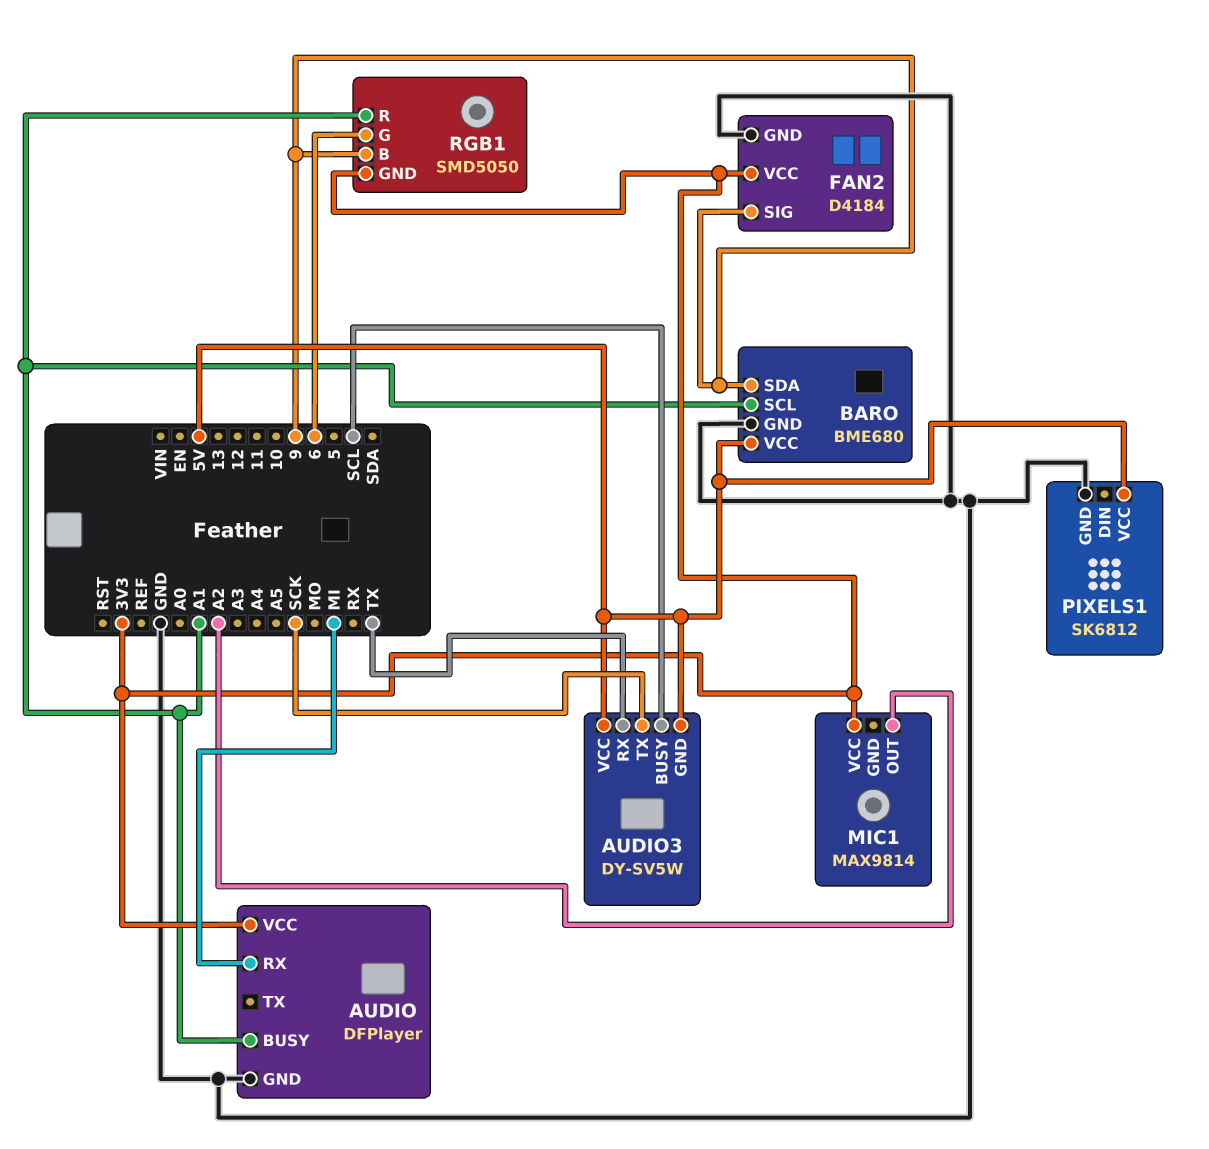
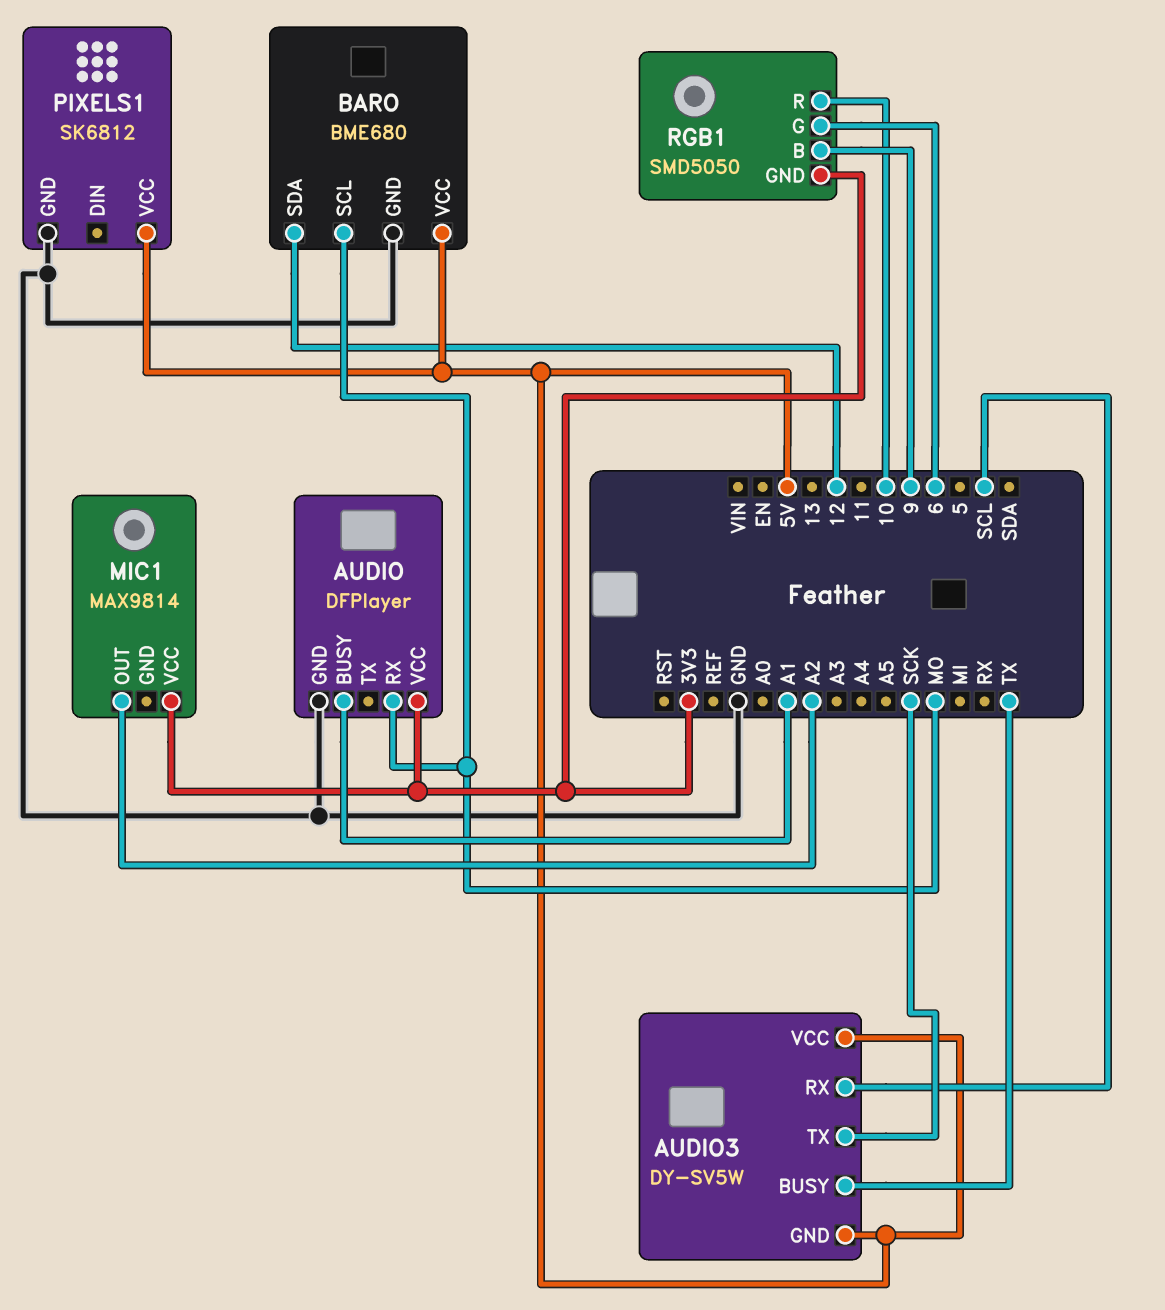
AUDIO pin RX: MI -> MO
AUDIO3 pin BUSY: SCL -> TX
AUDIO3 pin RX: TX -> SCL
BARO pin SCL: A1 -> MO
BARO pin SDA: 9 -> 12
FAN2: D4184 -> none
FAN2 pin GND: GND -> none
FAN2 pin SIG: 9 -> none
FAN2 pin VCC: 3V3 -> none
RGB1 pin R: A1 -> 10

